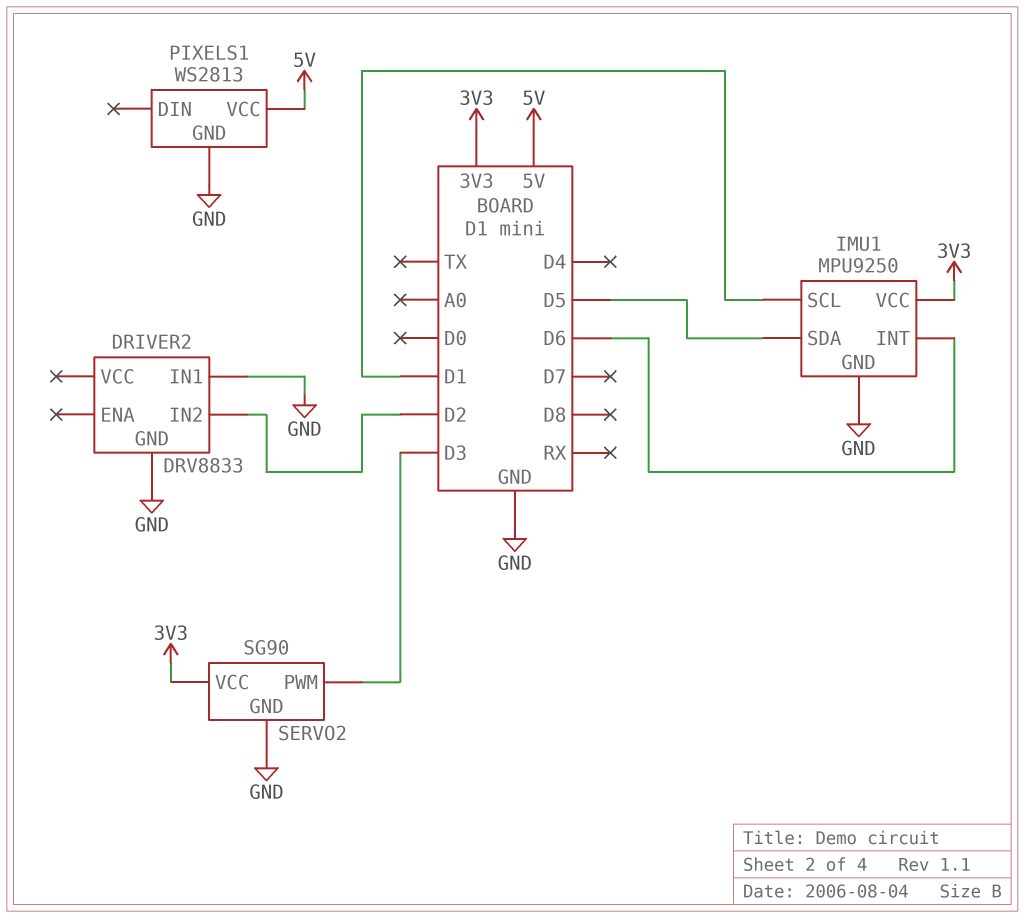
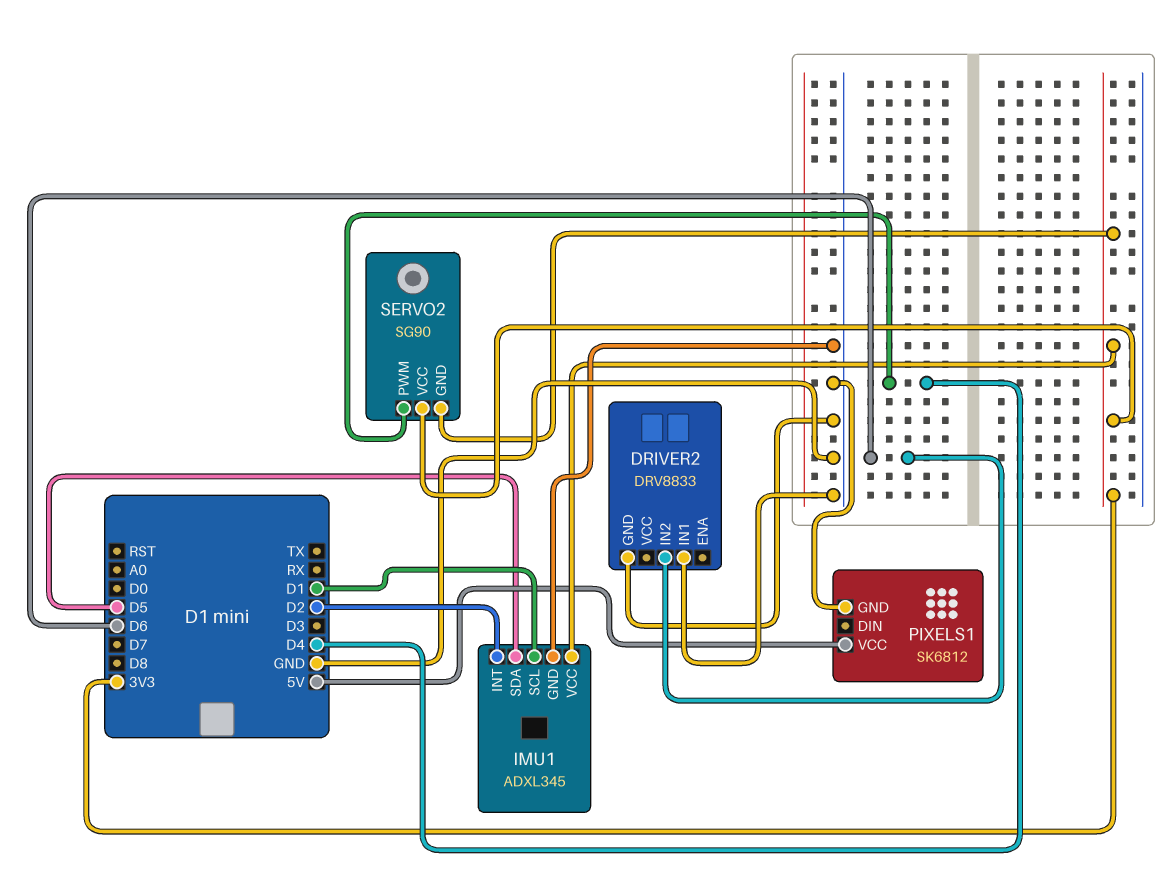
DRIVER2 pin IN2: D2 -> D6
IMU1: MPU9250 -> ADXL345
IMU1 pin INT: D6 -> D2
PIXELS1: WS2813 -> SK6812
SERVO2 pin GND: GND -> 3V3
SERVO2 pin PWM: D3 -> D4

